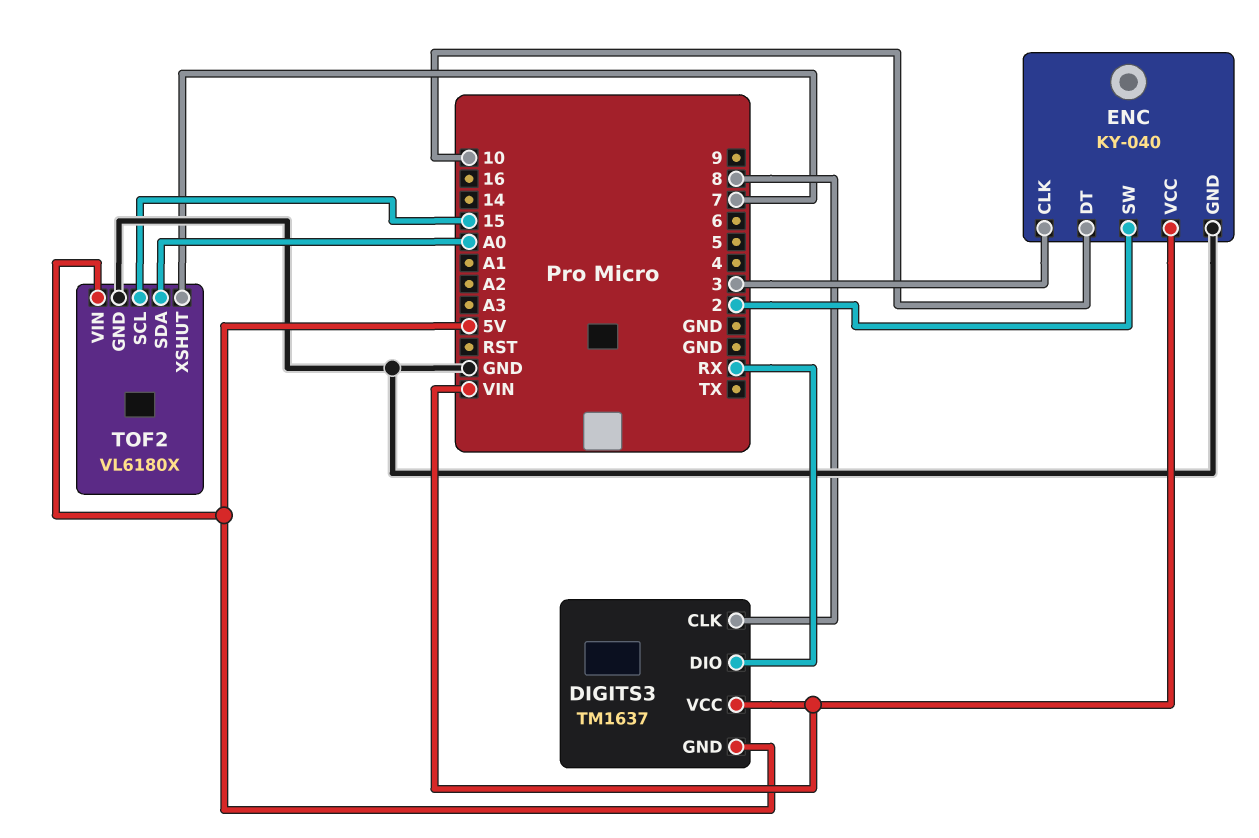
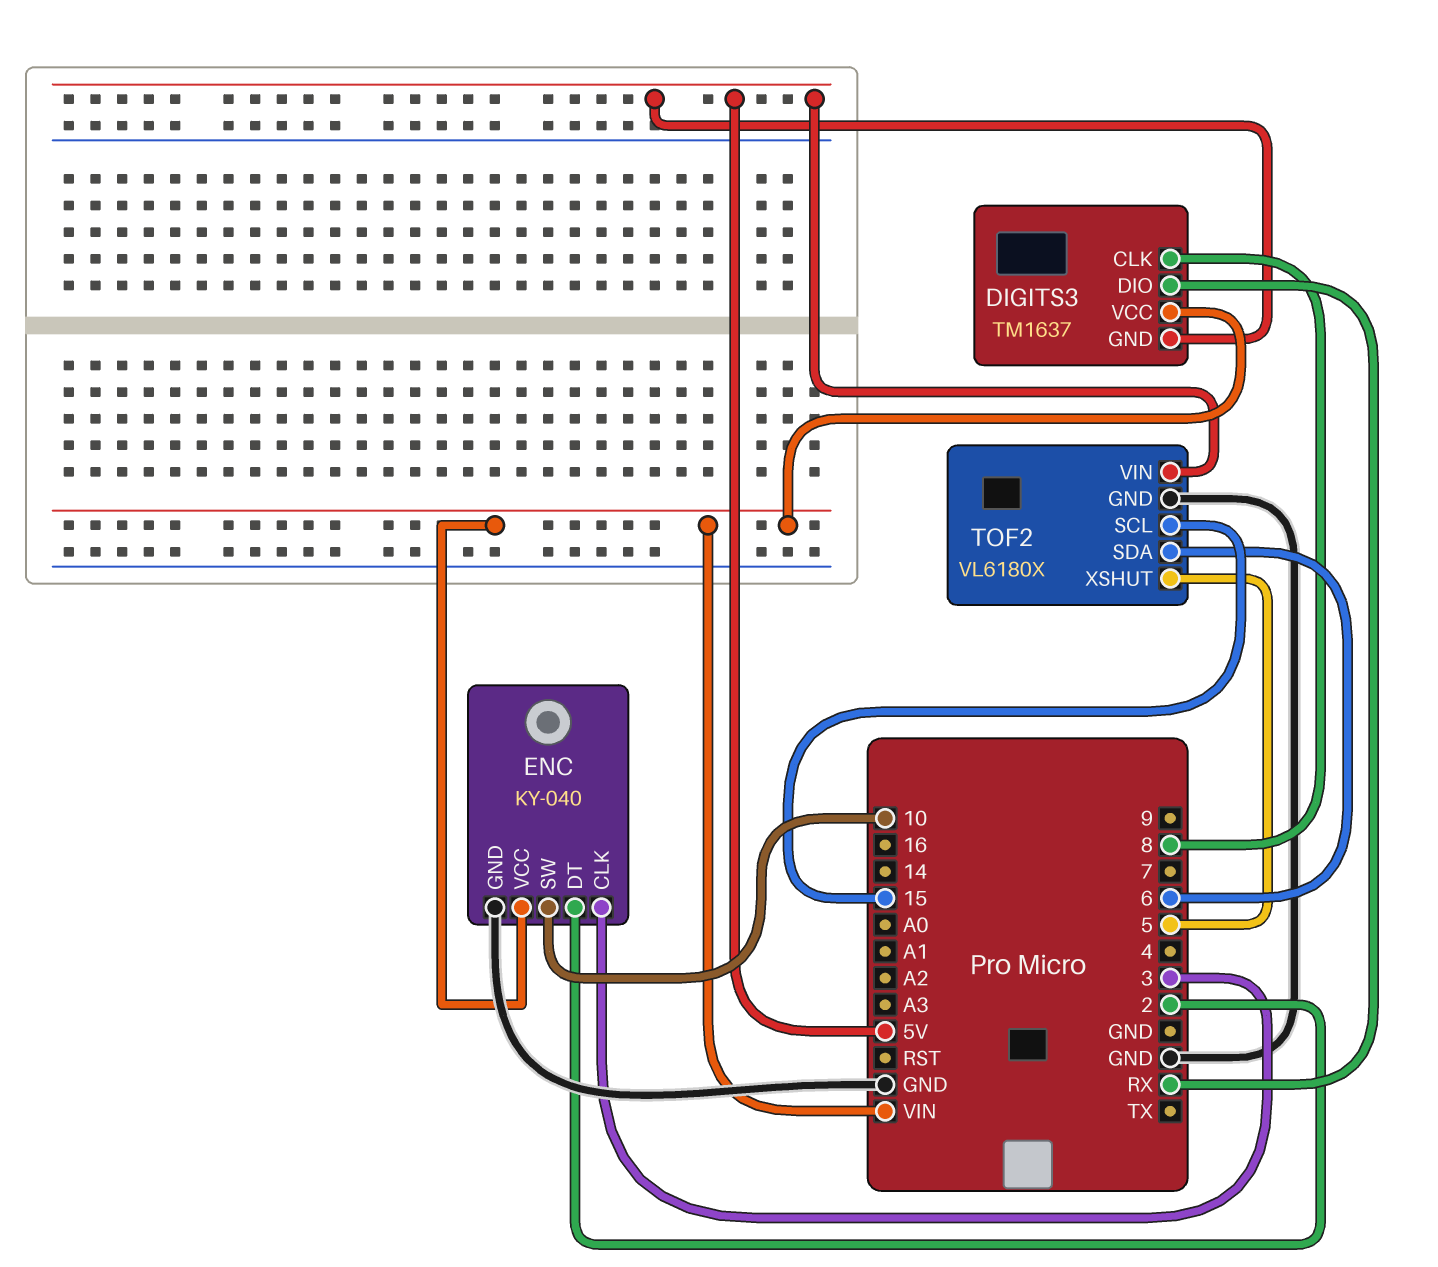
ENC pin DT: 10 -> 2
ENC pin SW: 2 -> 10
TOF2 pin SDA: A0 -> 6
TOF2 pin XSHUT: 7 -> 5

